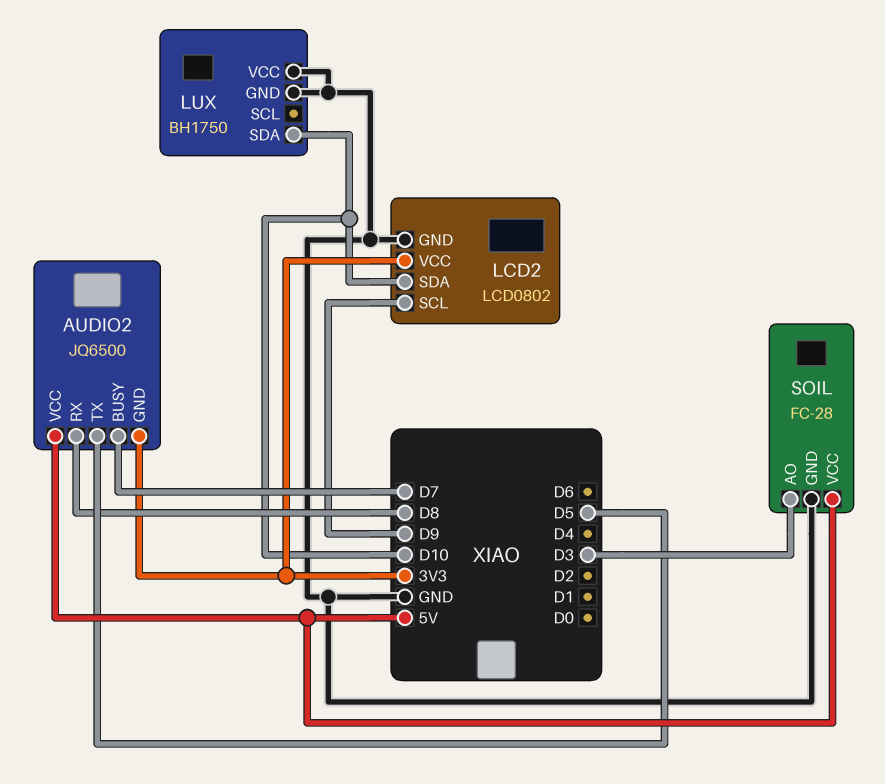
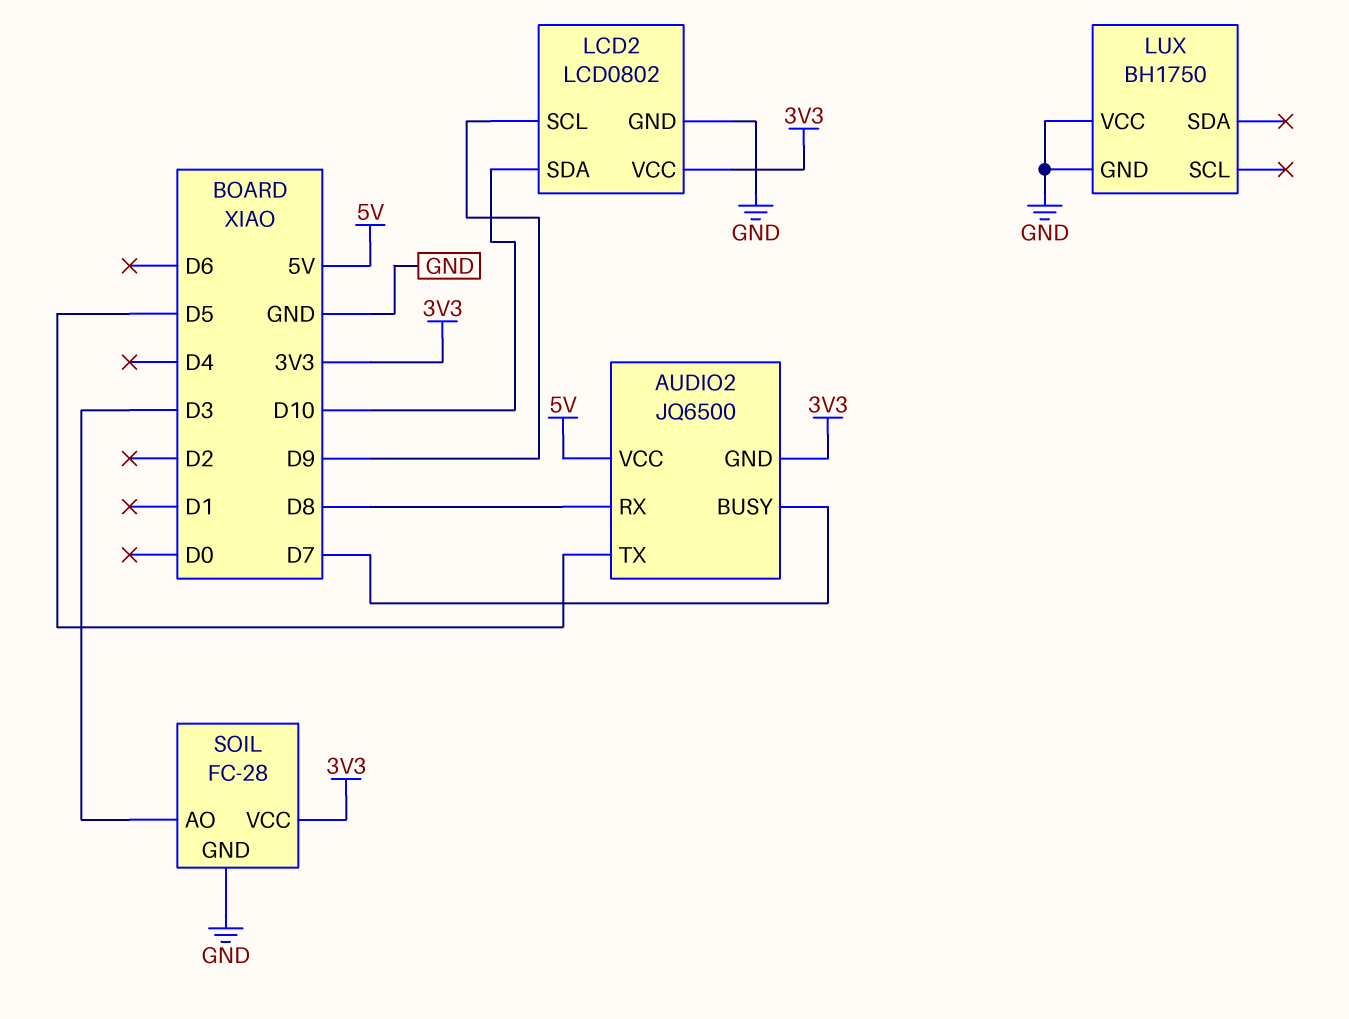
LUX pin SDA: D10 -> none
SOIL pin VCC: 5V -> 3V3

